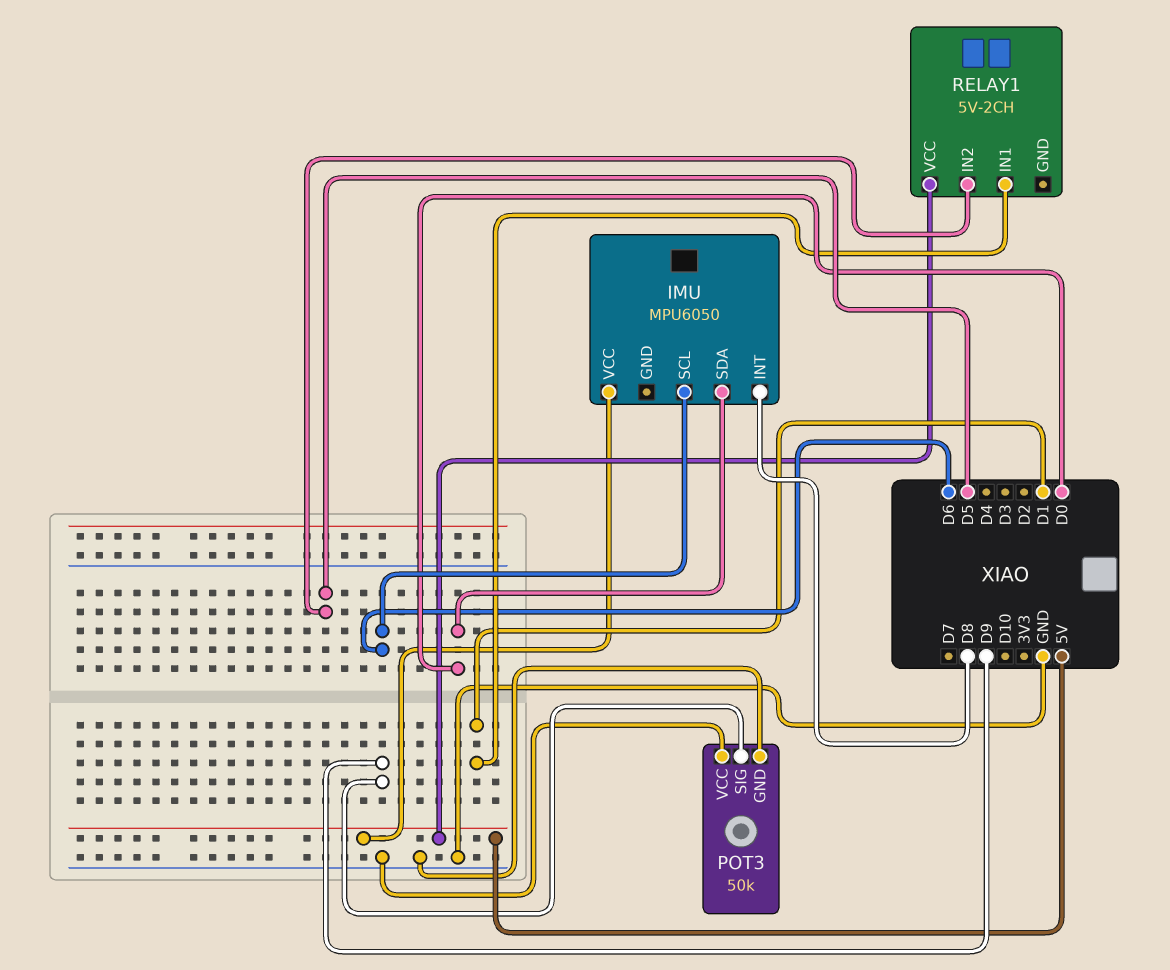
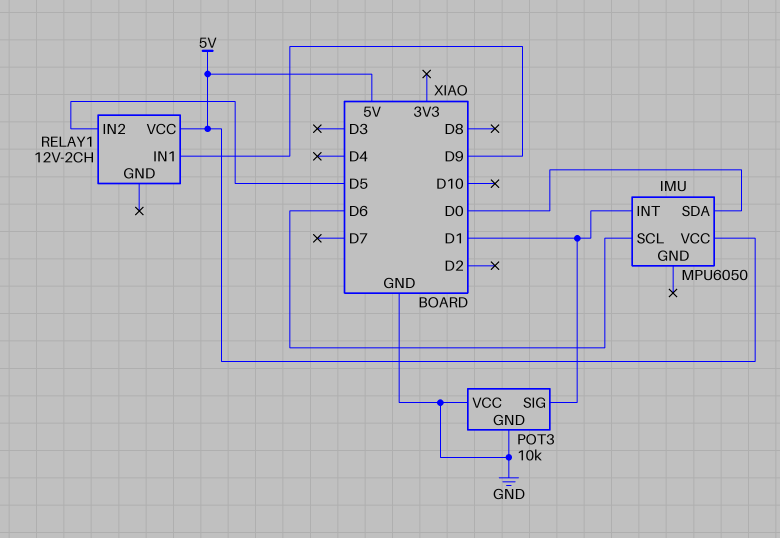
IMU pin INT: D8 -> D1
POT3: 50k -> 10k
POT3 pin SIG: D9 -> D1
RELAY1: 5V-2CH -> 12V-2CH
RELAY1 pin IN1: D1 -> D9

